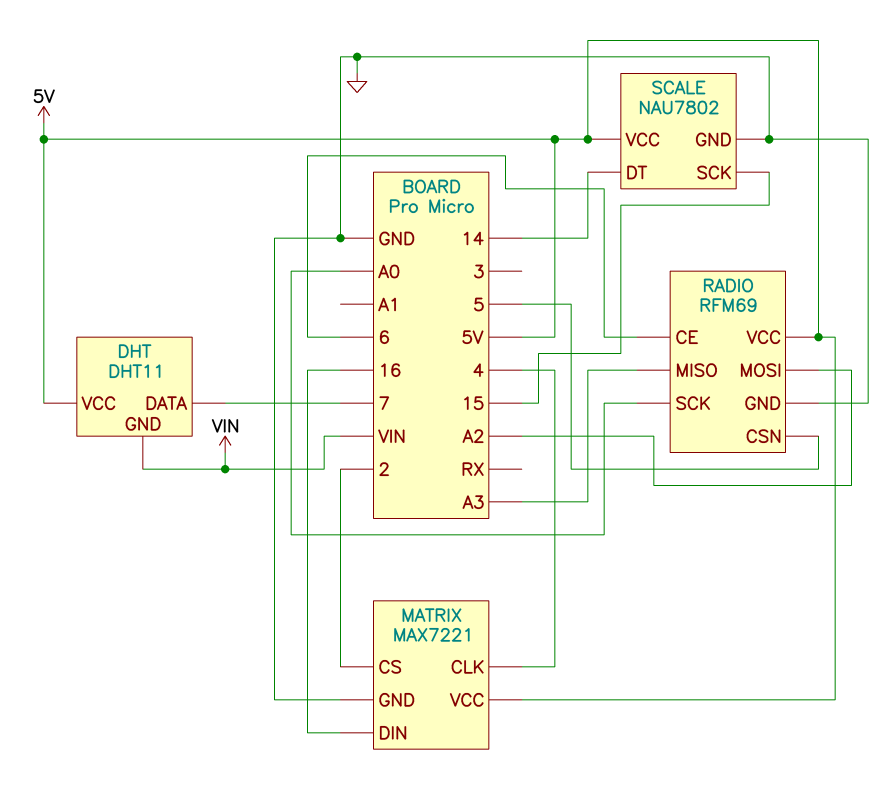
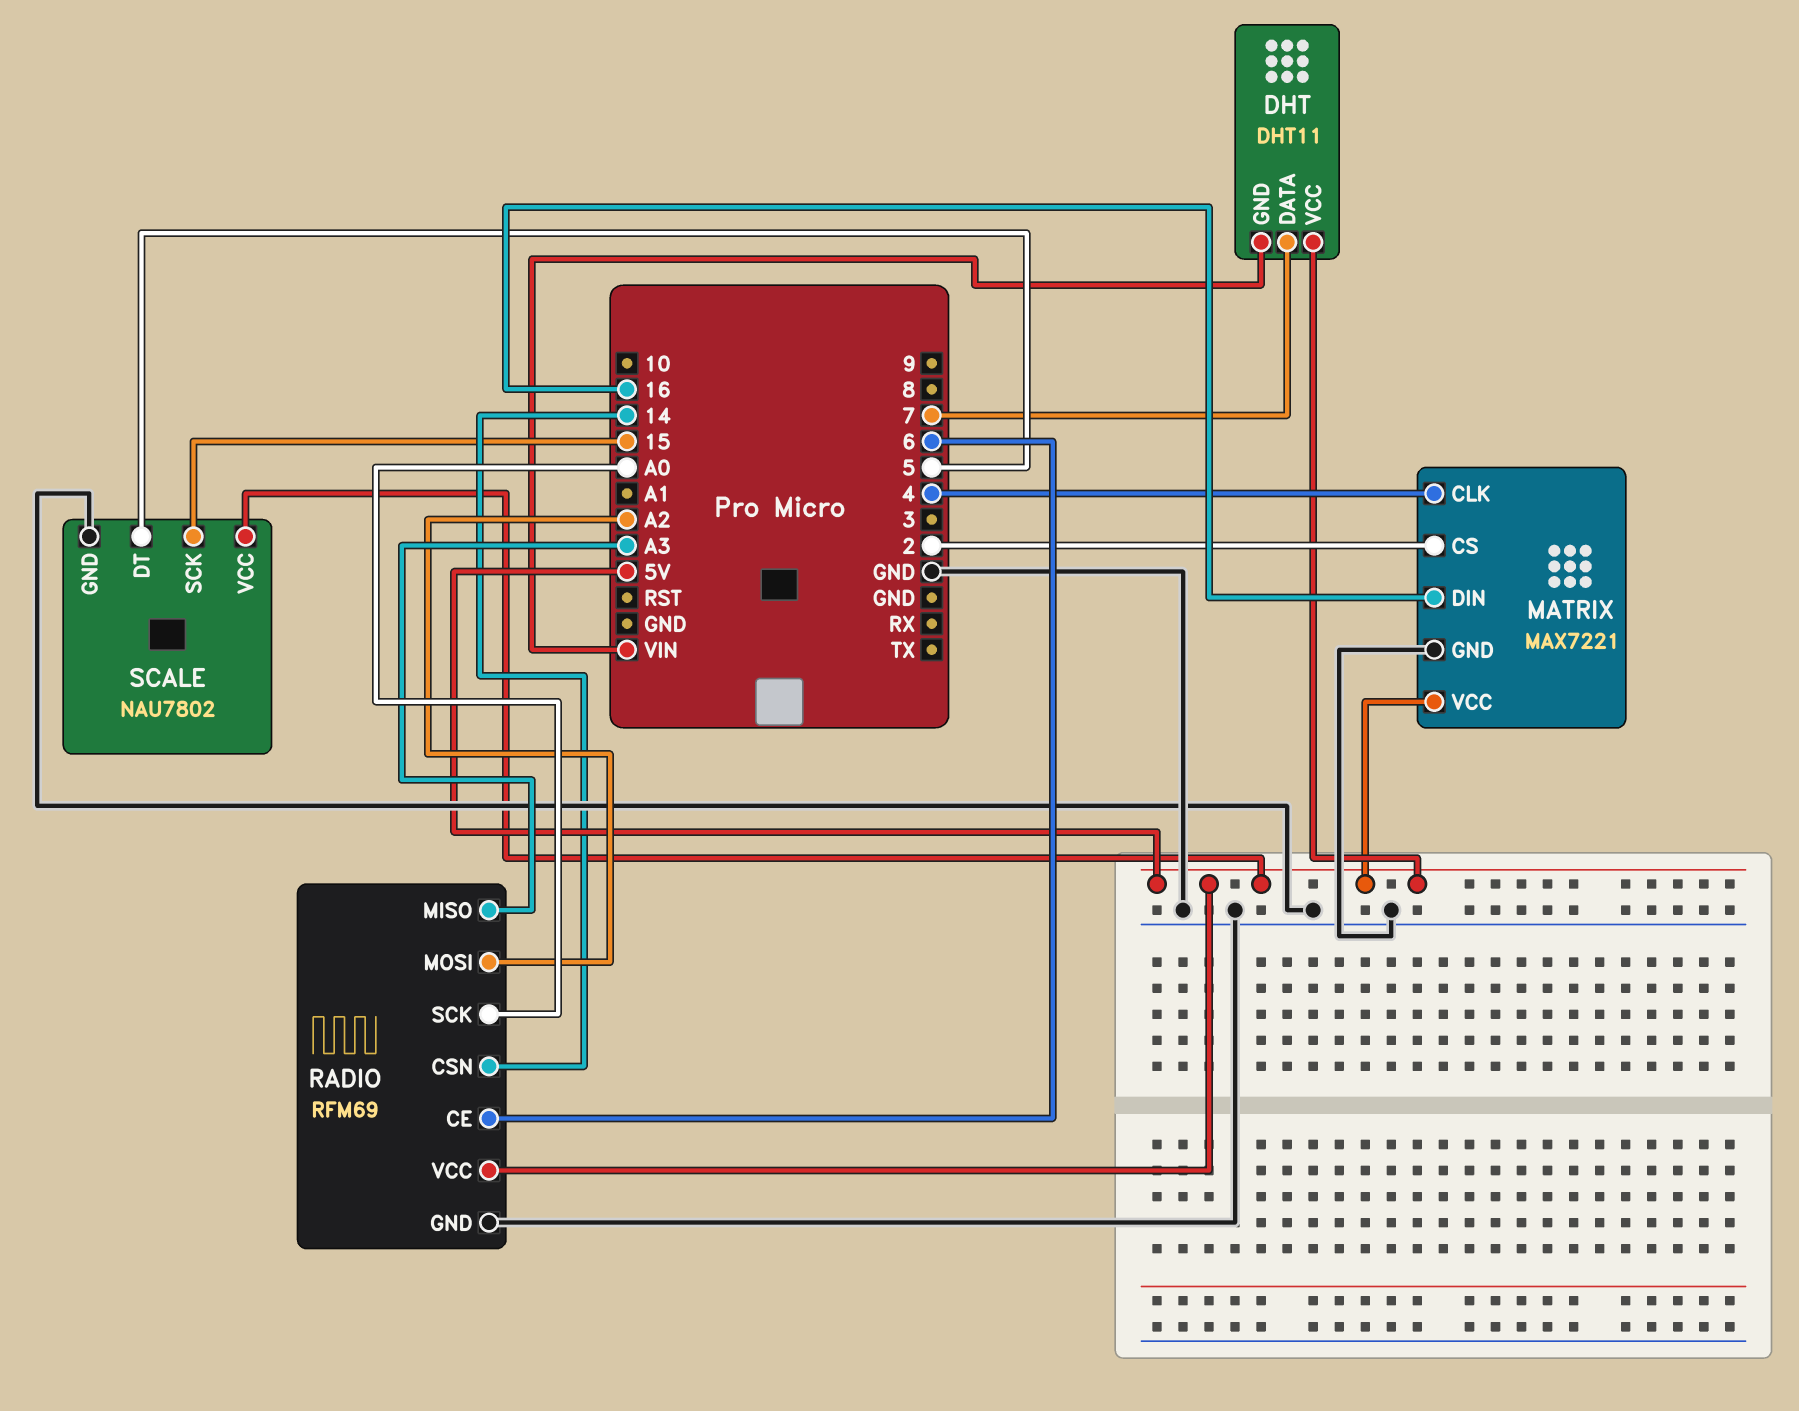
RADIO pin CSN: 5 -> 14
SCALE pin DT: 14 -> 5

